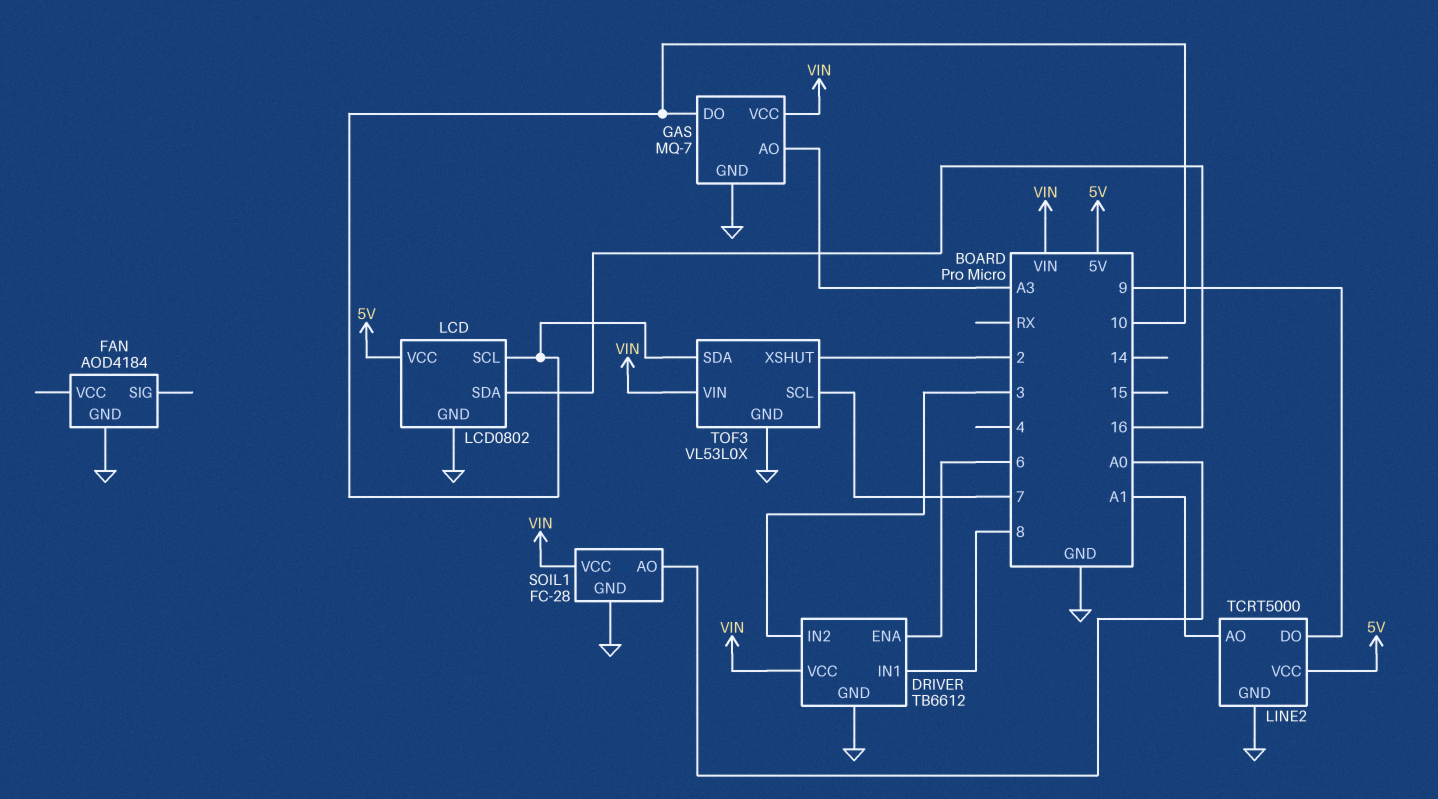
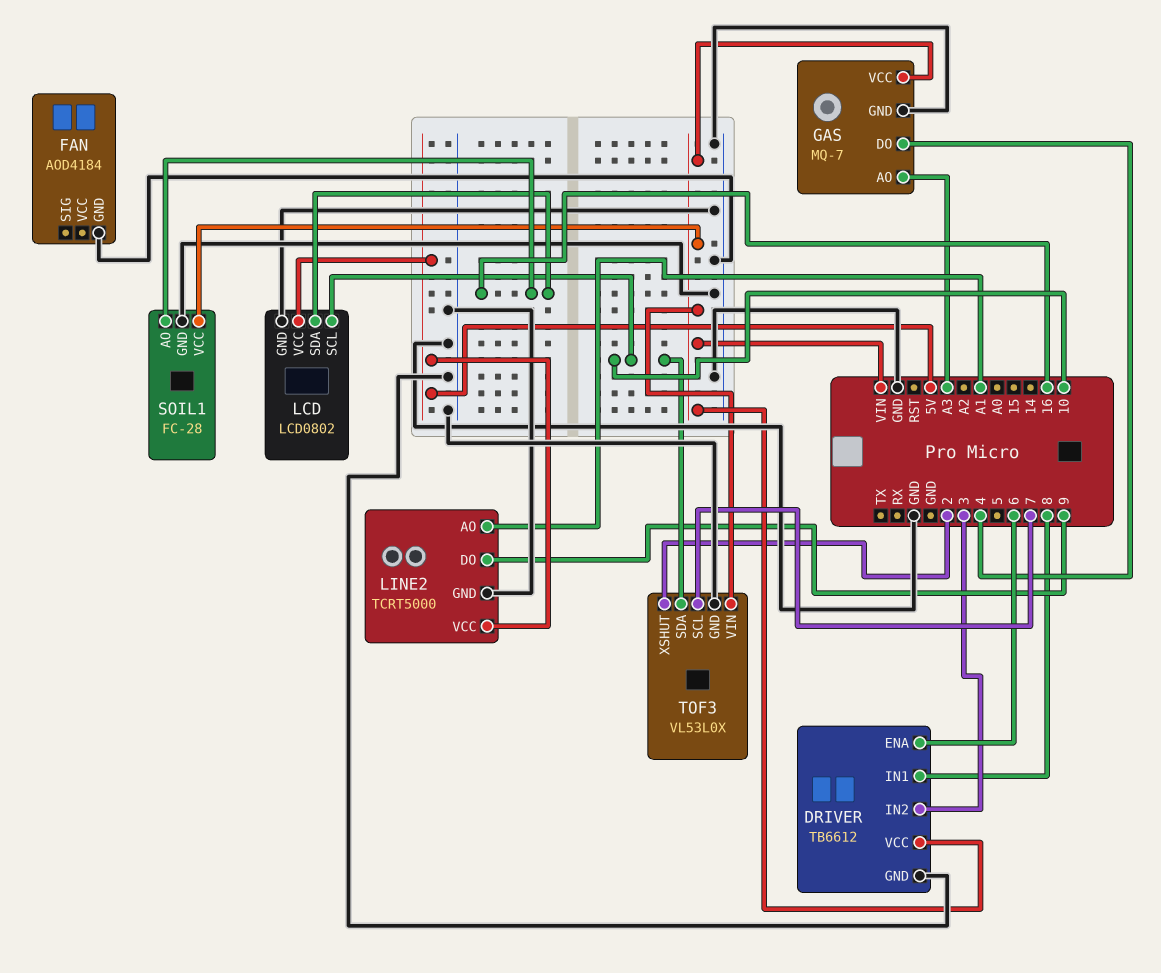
GAS pin DO: 10 -> 4
SOIL1 pin AO: A0 -> 16

